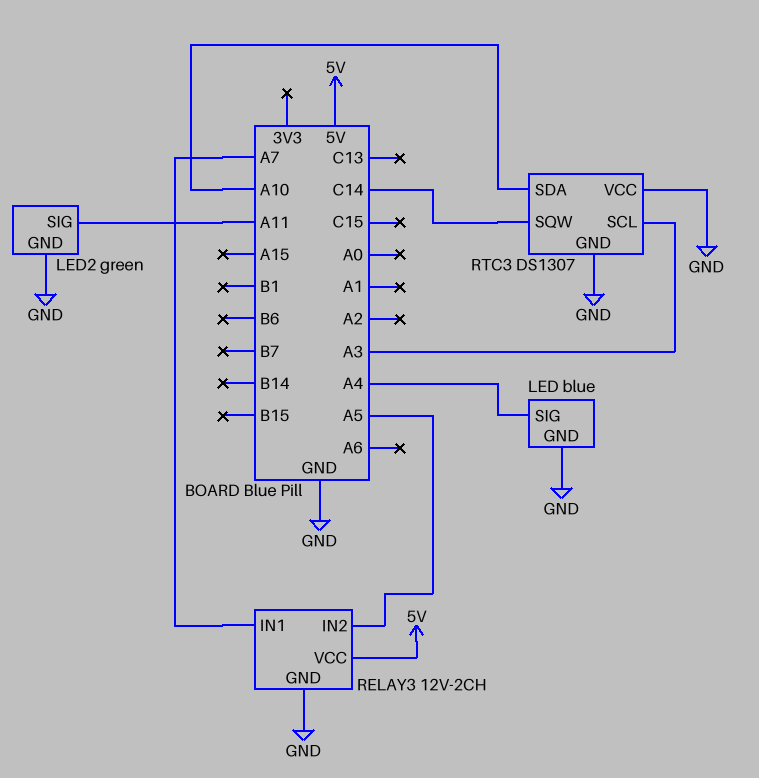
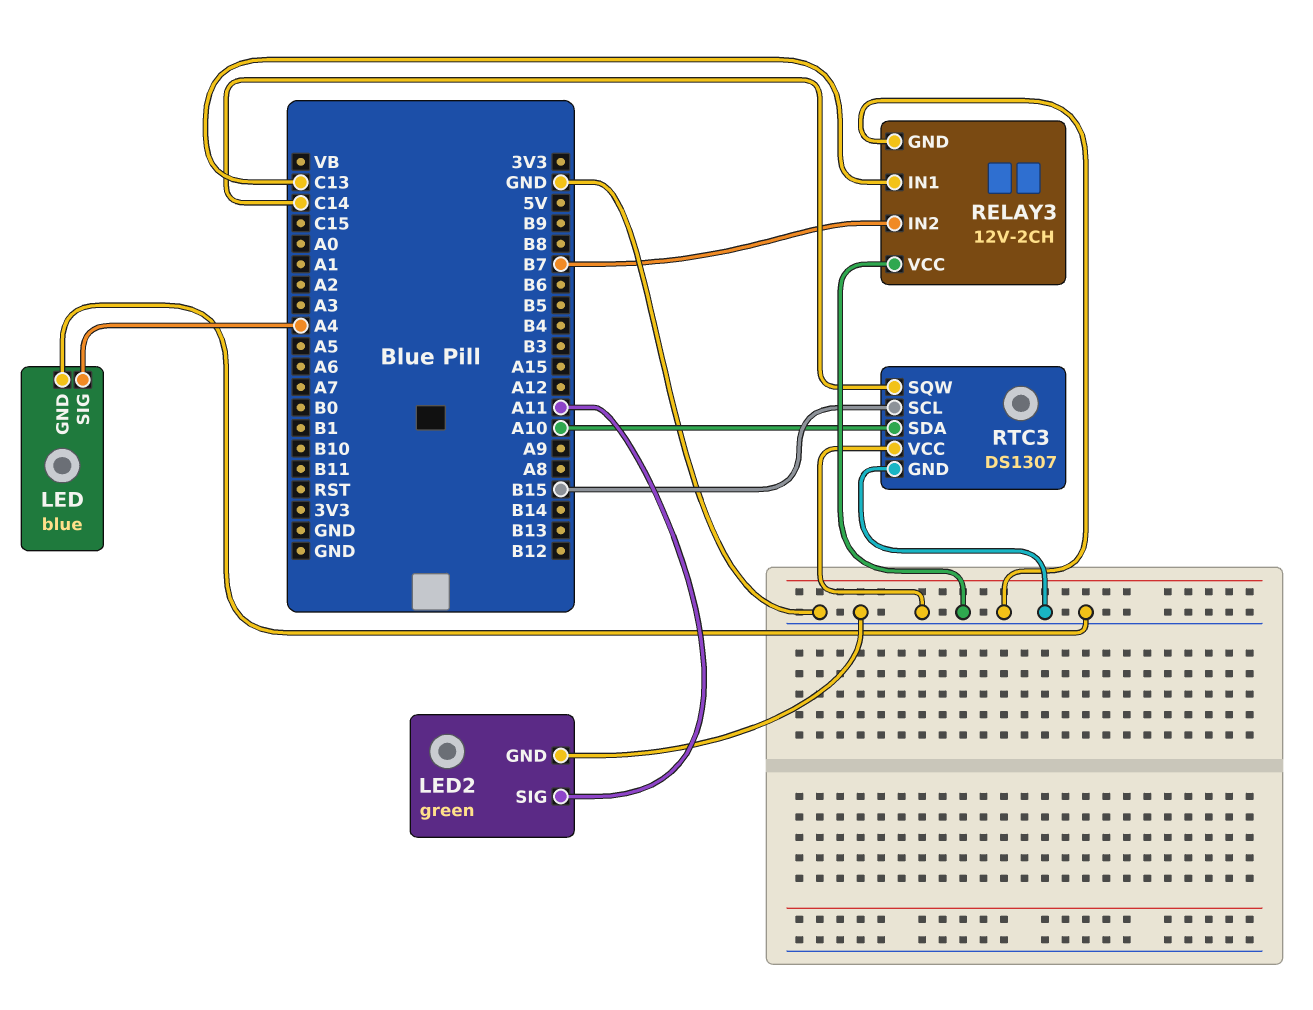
RELAY3 pin IN1: A7 -> C13
RELAY3 pin IN2: A5 -> B7
RELAY3 pin VCC: 5V -> GND
RTC3 pin SCL: A3 -> B15

